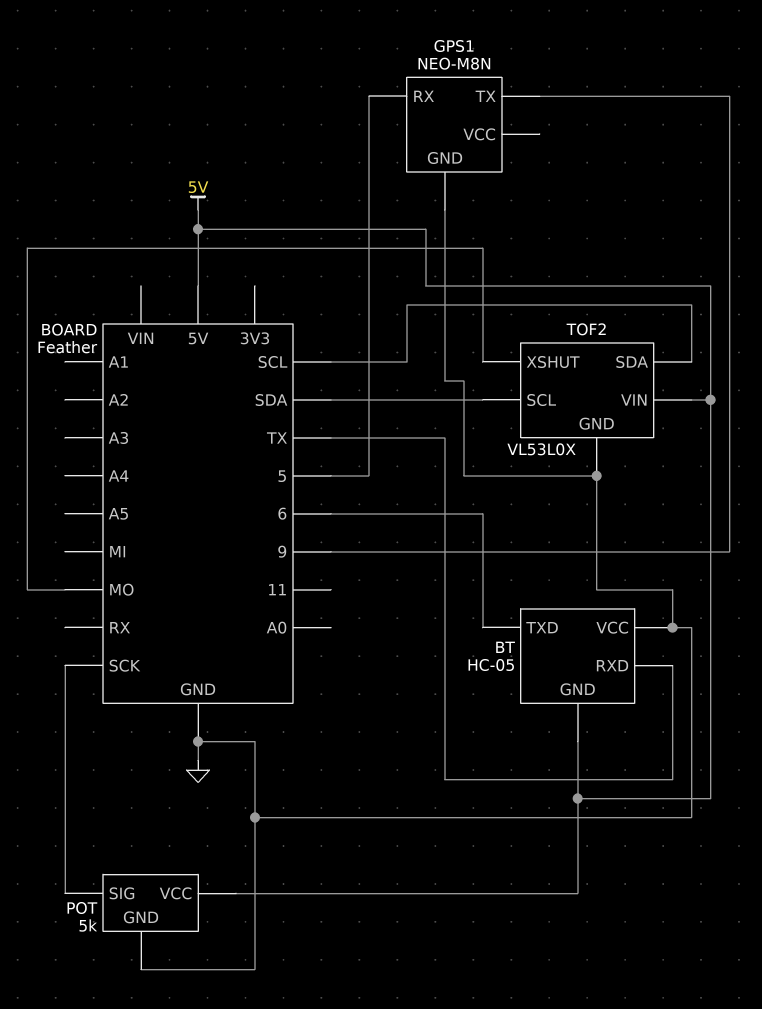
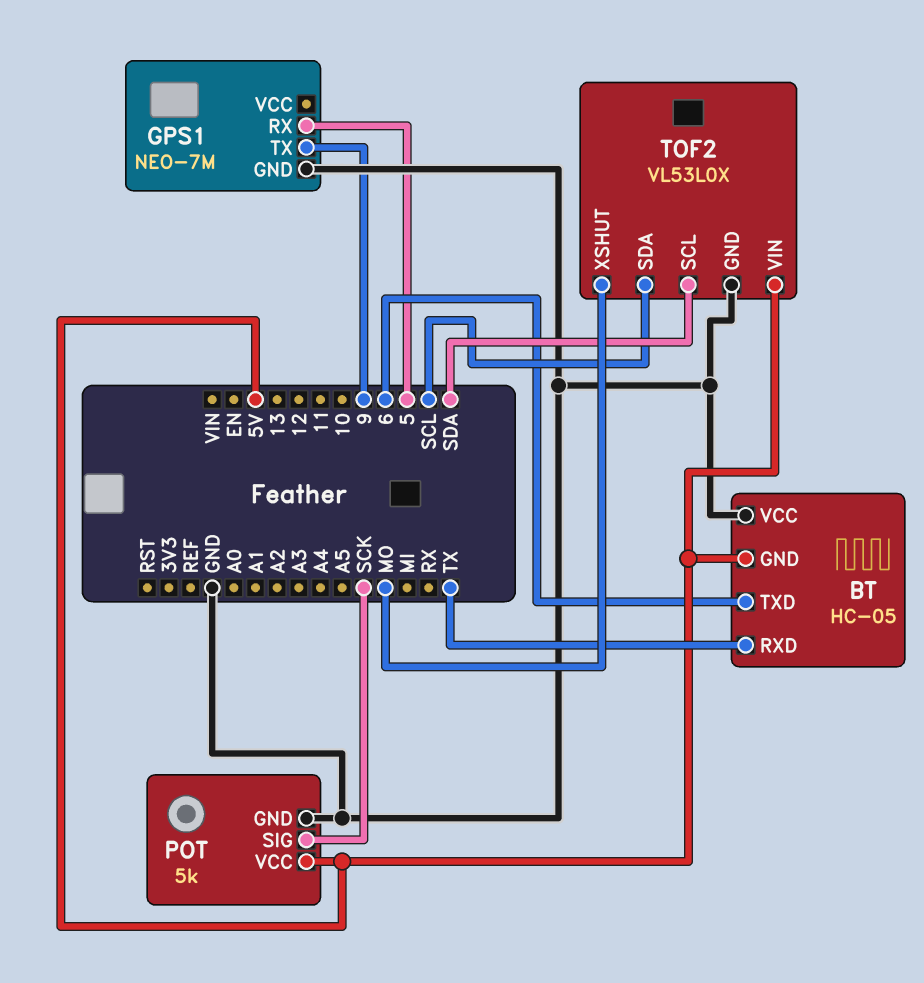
GPS1: NEO-M8N -> NEO-7M

